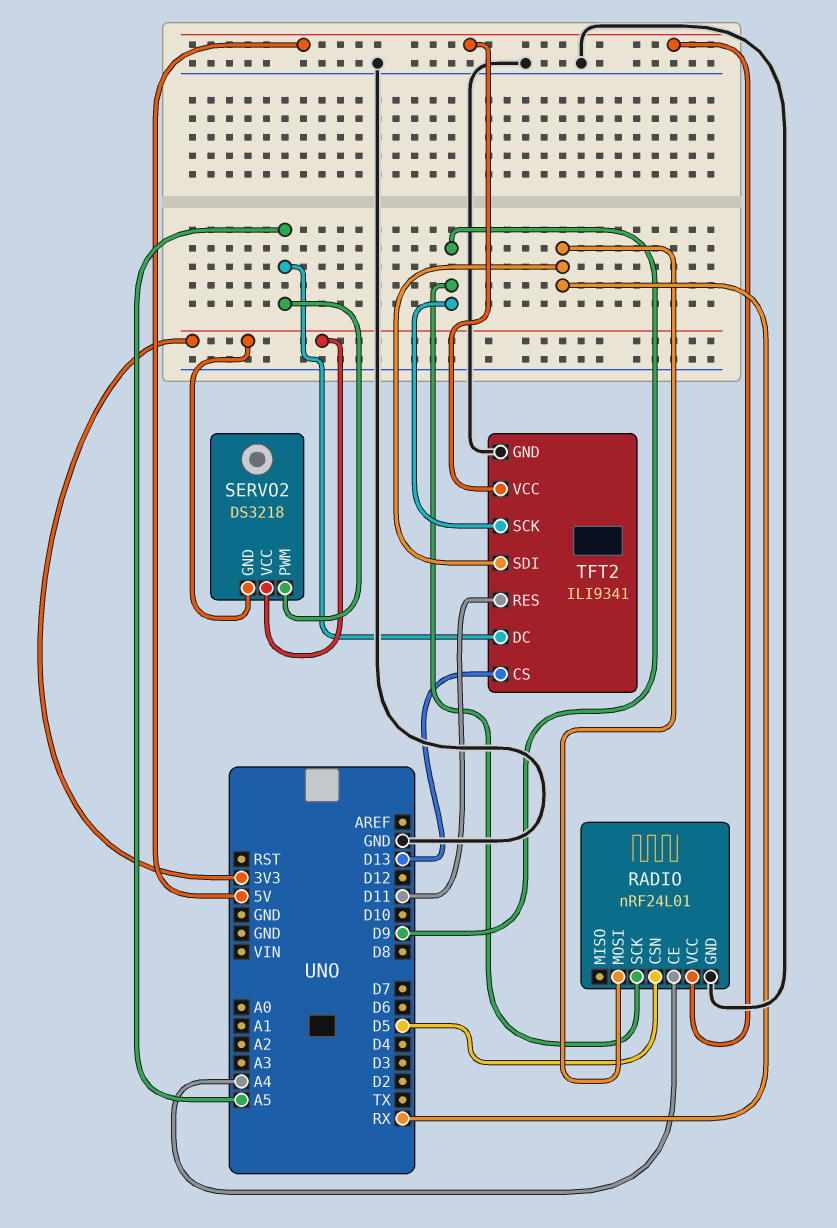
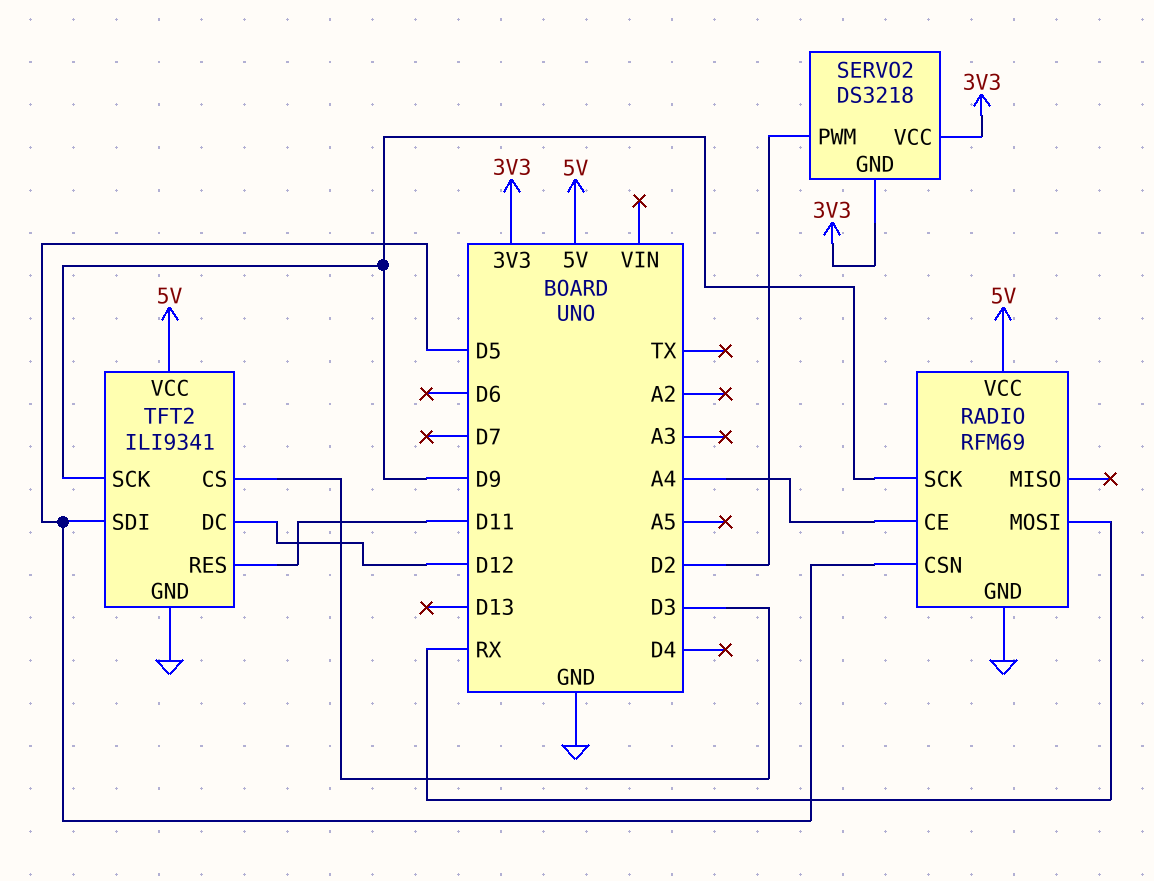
RADIO: nRF24L01 -> RFM69
SERVO2 pin PWM: A5 -> D2
TFT2 pin CS: D13 -> D3
TFT2 pin DC: A5 -> D12
TFT2 pin SDI: RX -> D5

